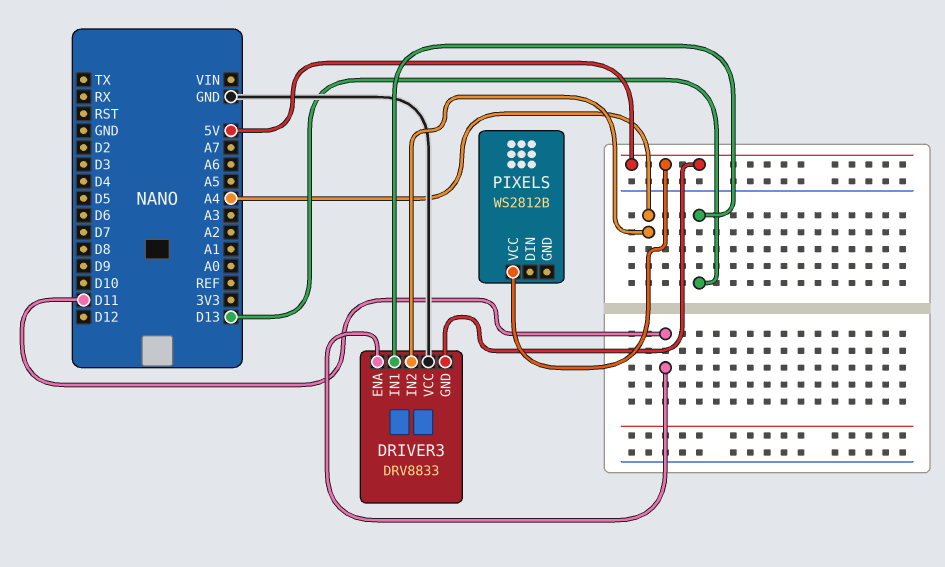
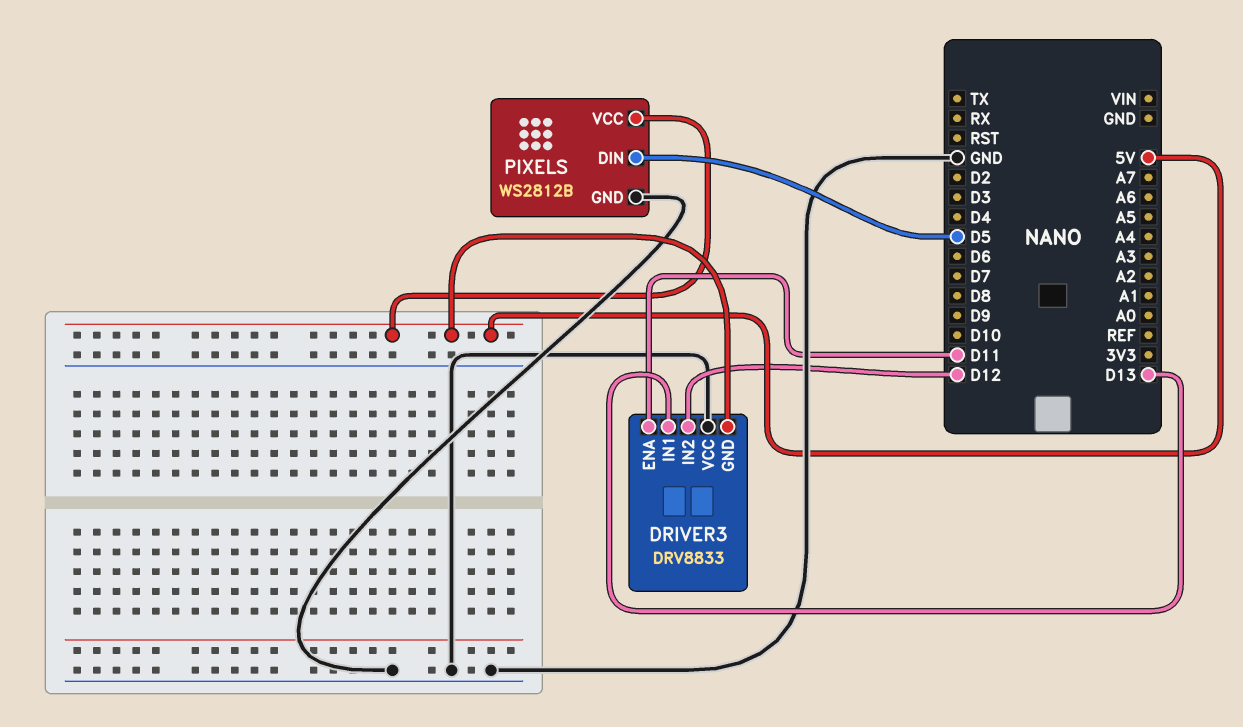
DRIVER3 pin IN2: A4 -> D12
PIXELS pin DIN: none -> D5
PIXELS pin GND: none -> GND

